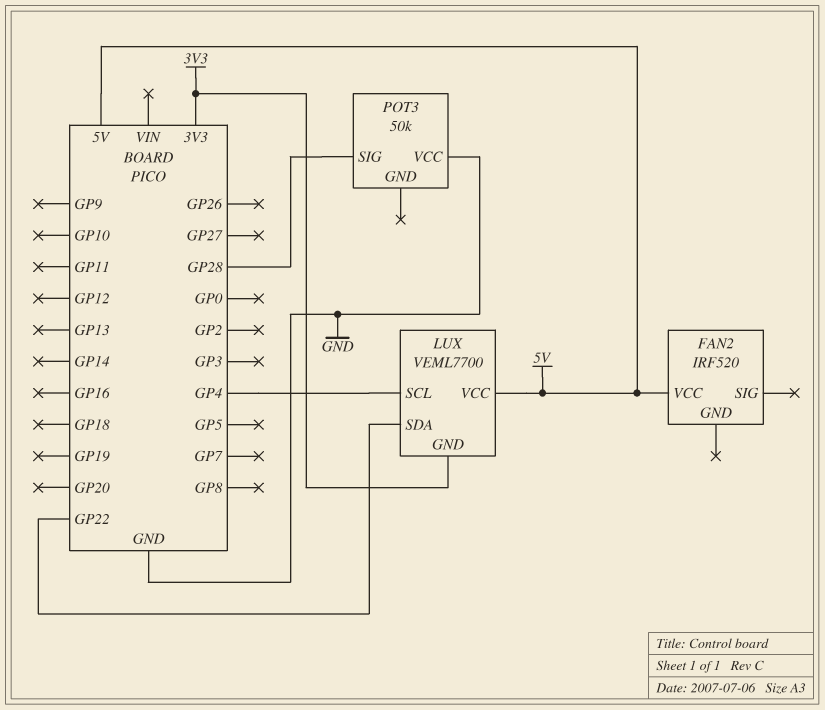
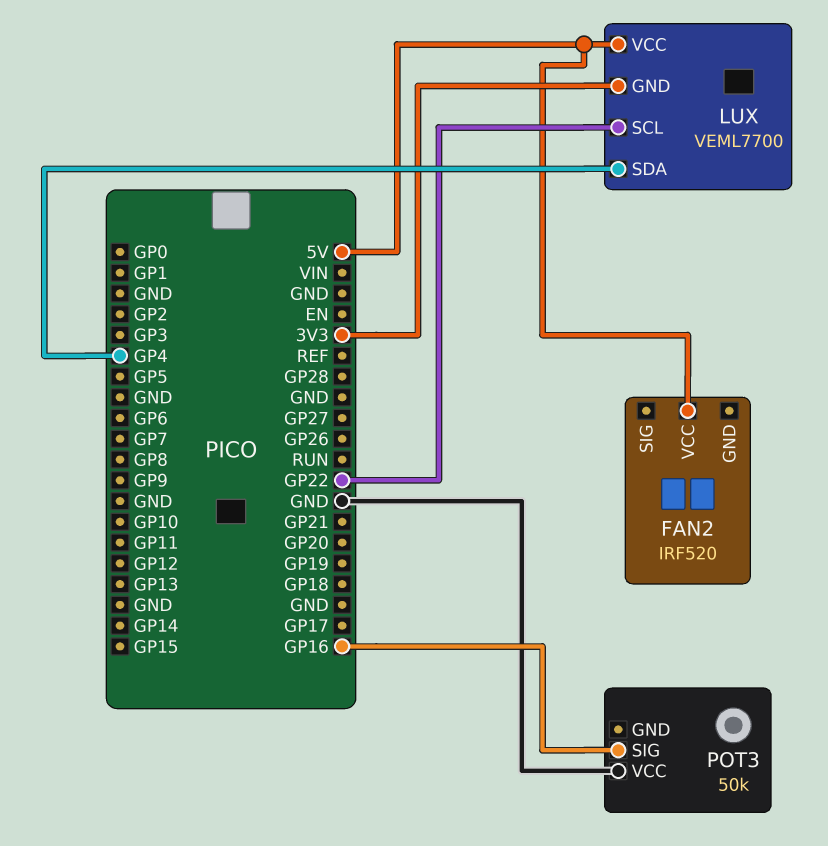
LUX pin SCL: GP4 -> GP22
LUX pin SDA: GP22 -> GP4
POT3 pin SIG: GP28 -> GP16

